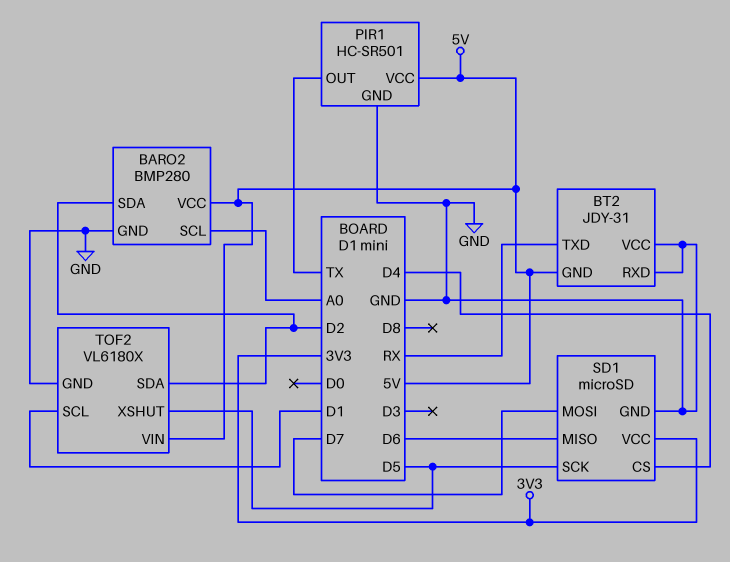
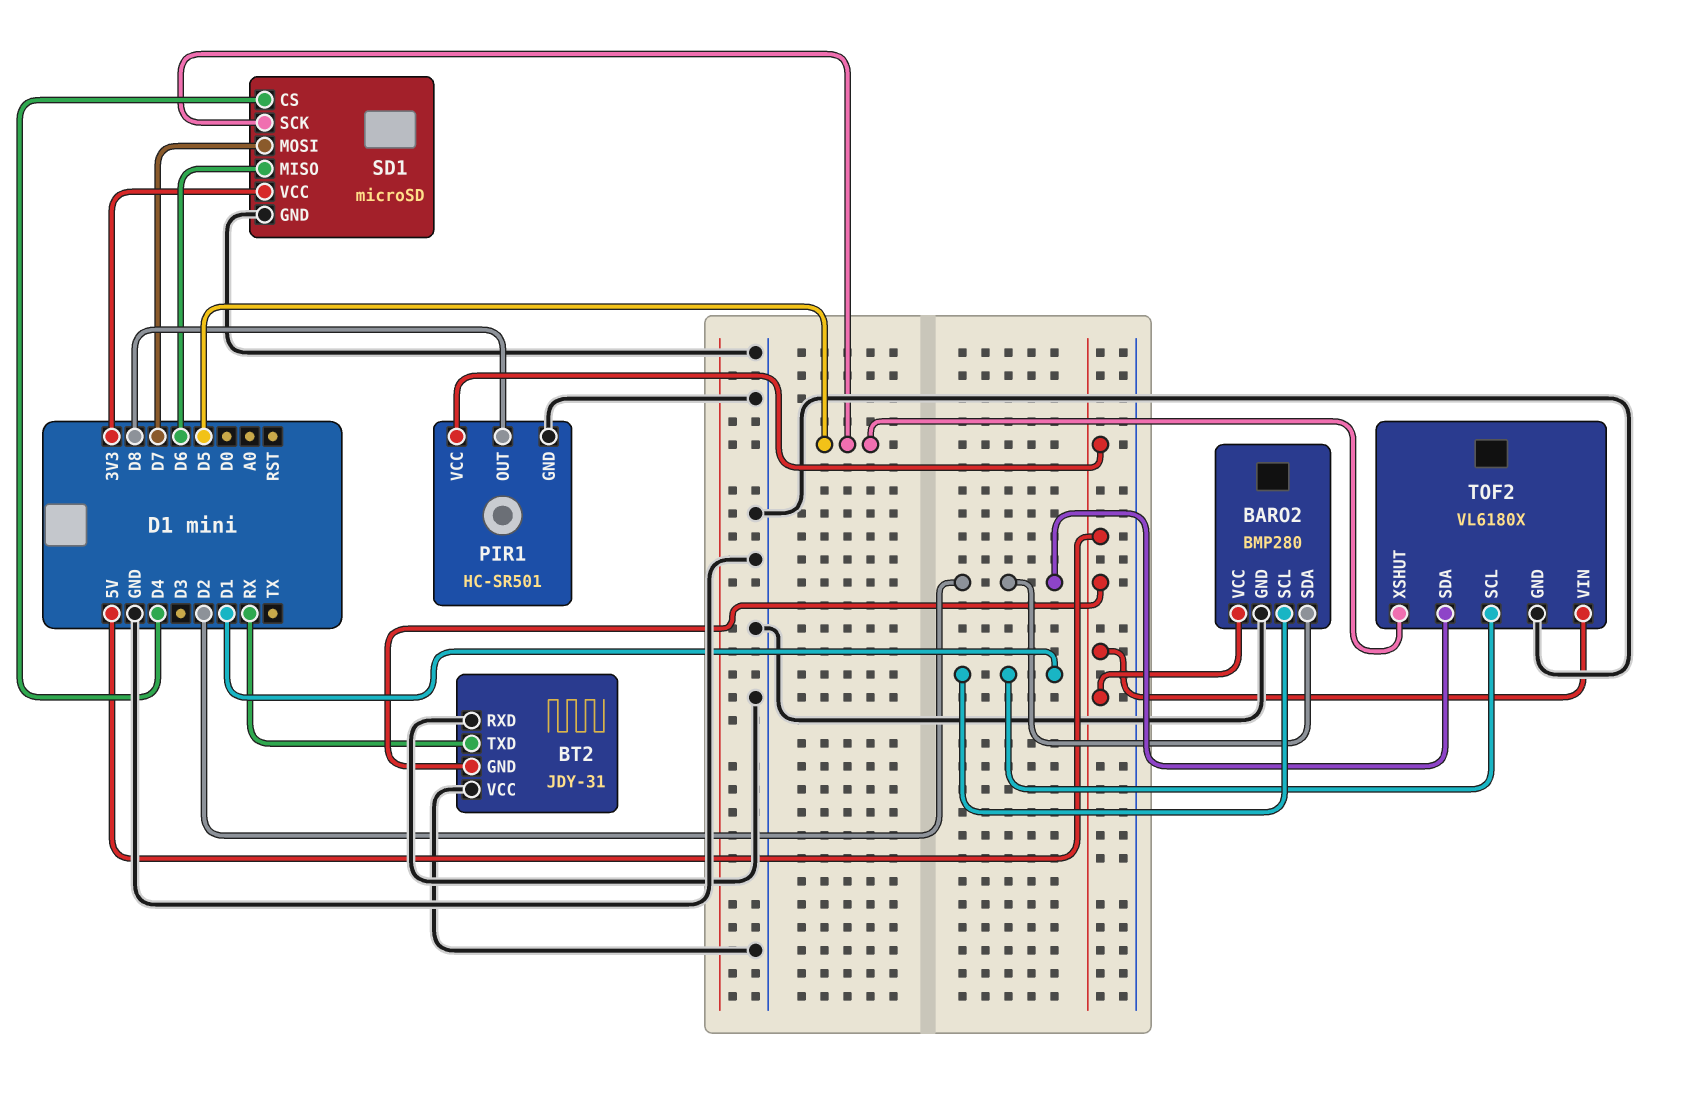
BARO2 pin SCL: A0 -> D1
PIR1 pin OUT: TX -> D8

